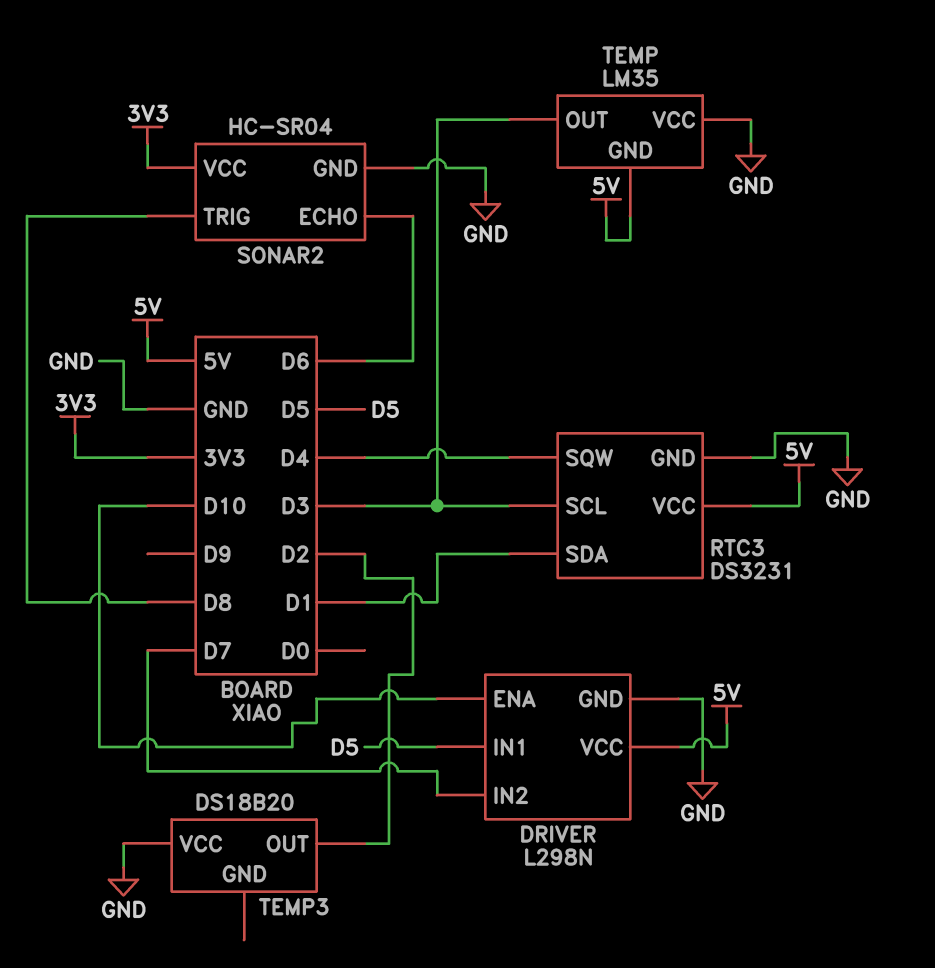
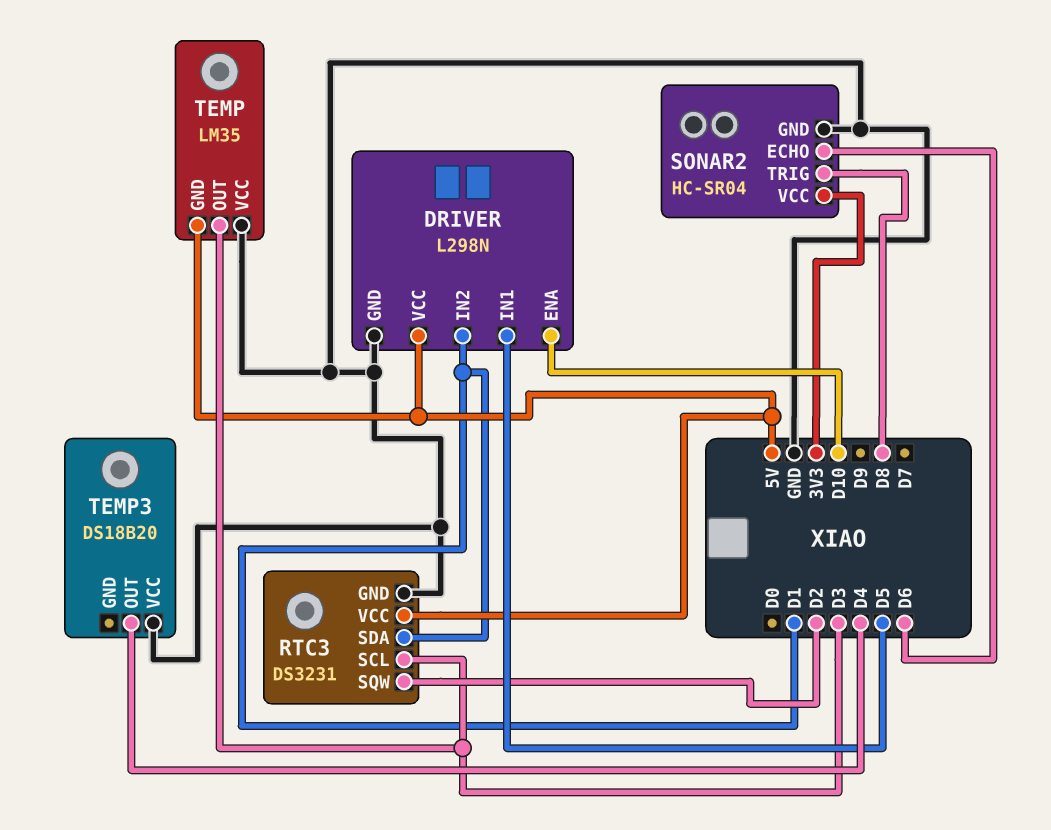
DRIVER pin IN2: D7 -> D1
RTC3 pin SQW: D4 -> D2
TEMP3 pin OUT: D2 -> D4

